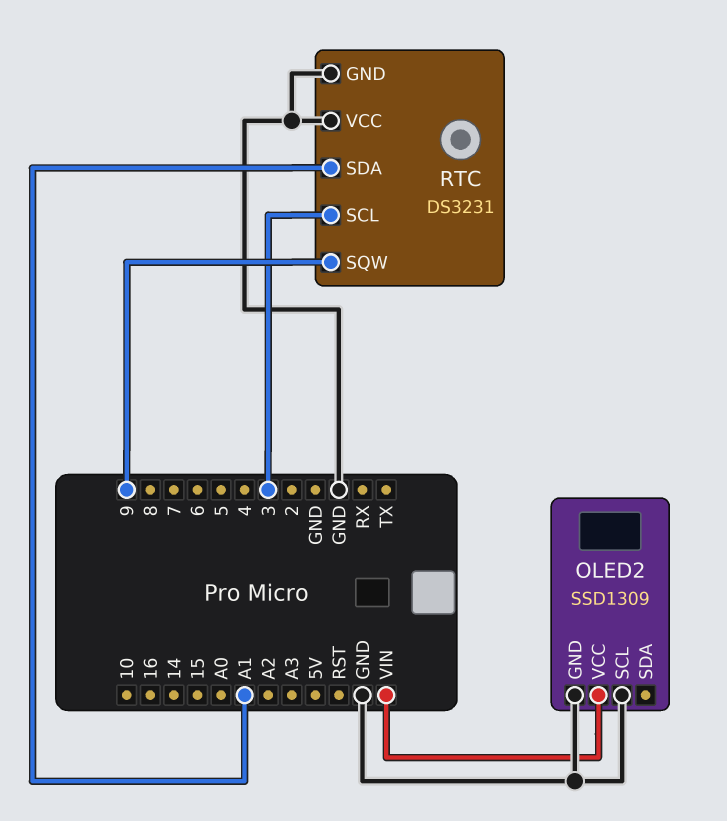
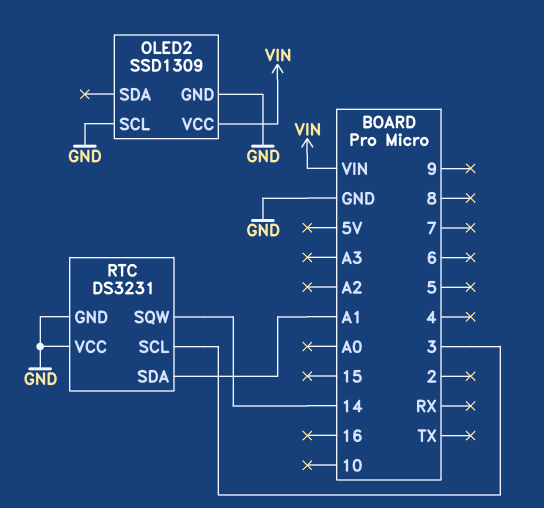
RTC pin SQW: 9 -> 14

